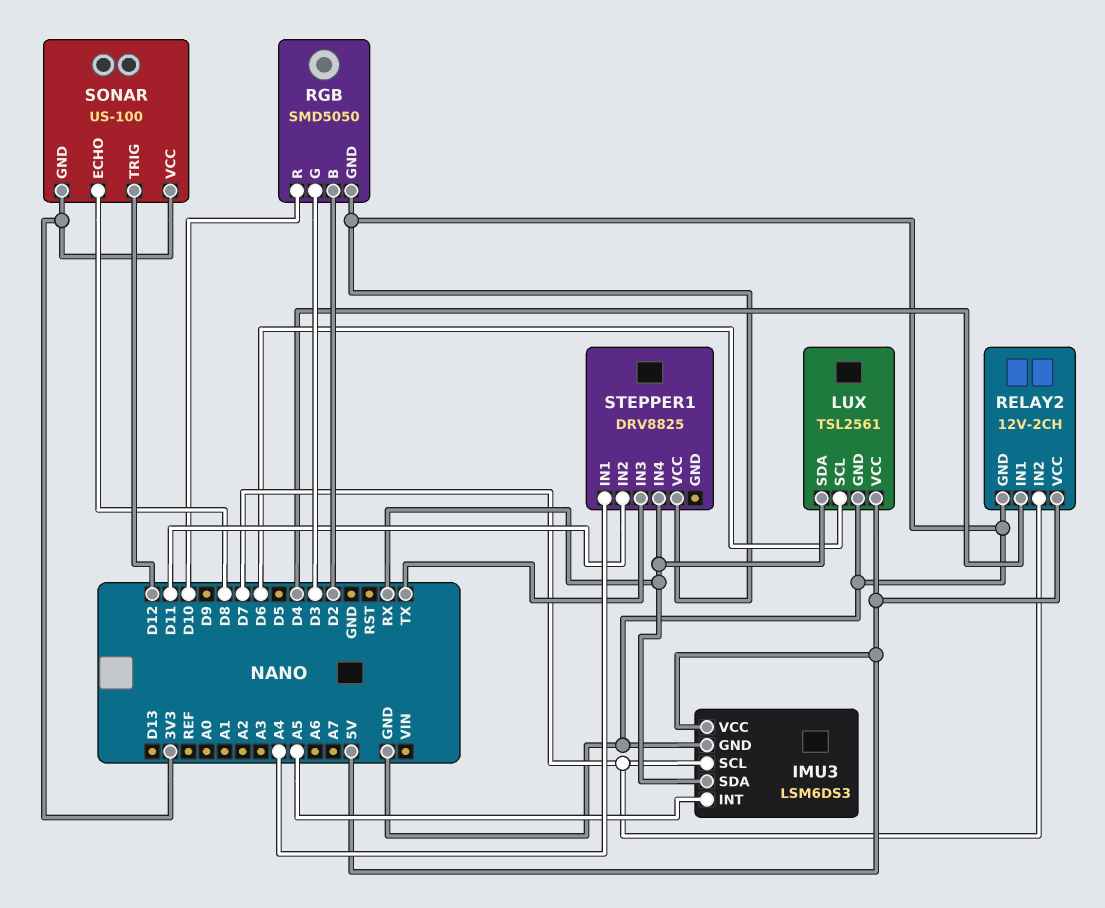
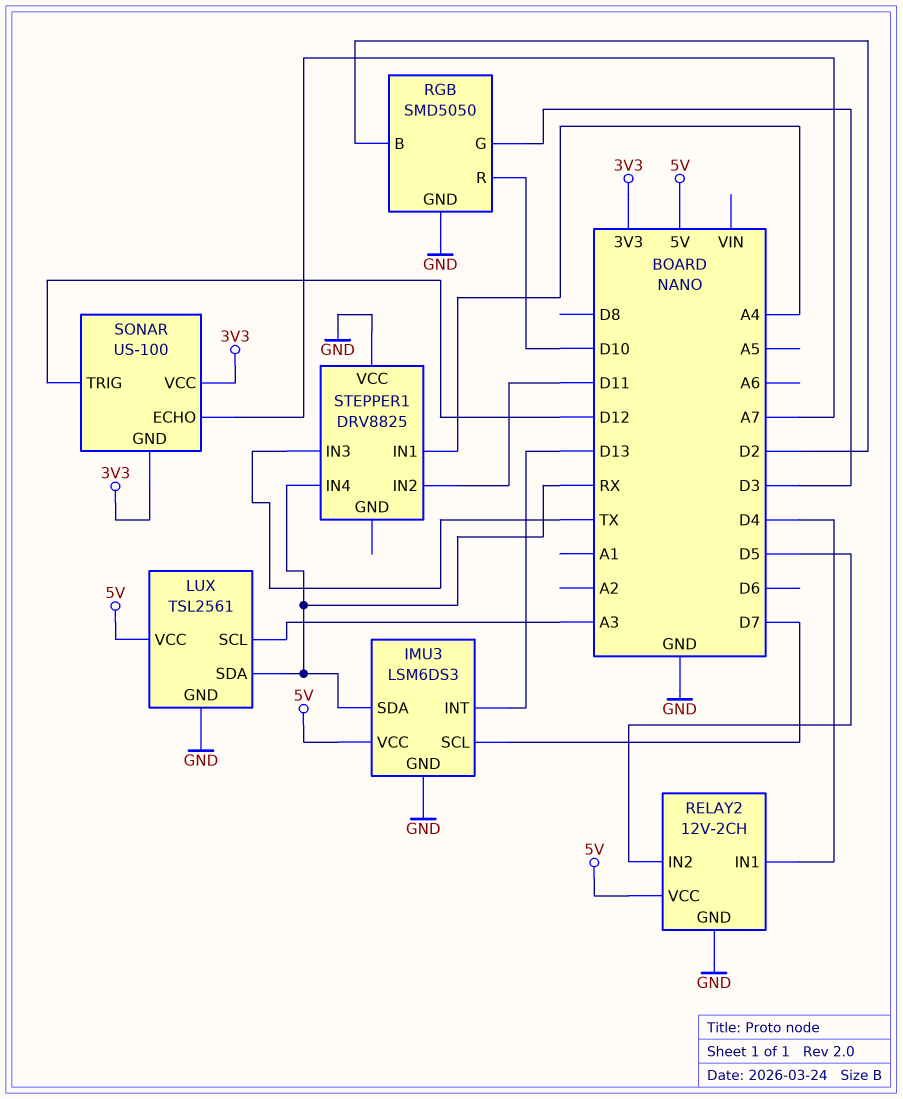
IMU3 pin INT: A5 -> D13
LUX pin SCL: D6 -> A3
RELAY2 pin IN2: D7 -> D5
SONAR pin ECHO: D8 -> A7

